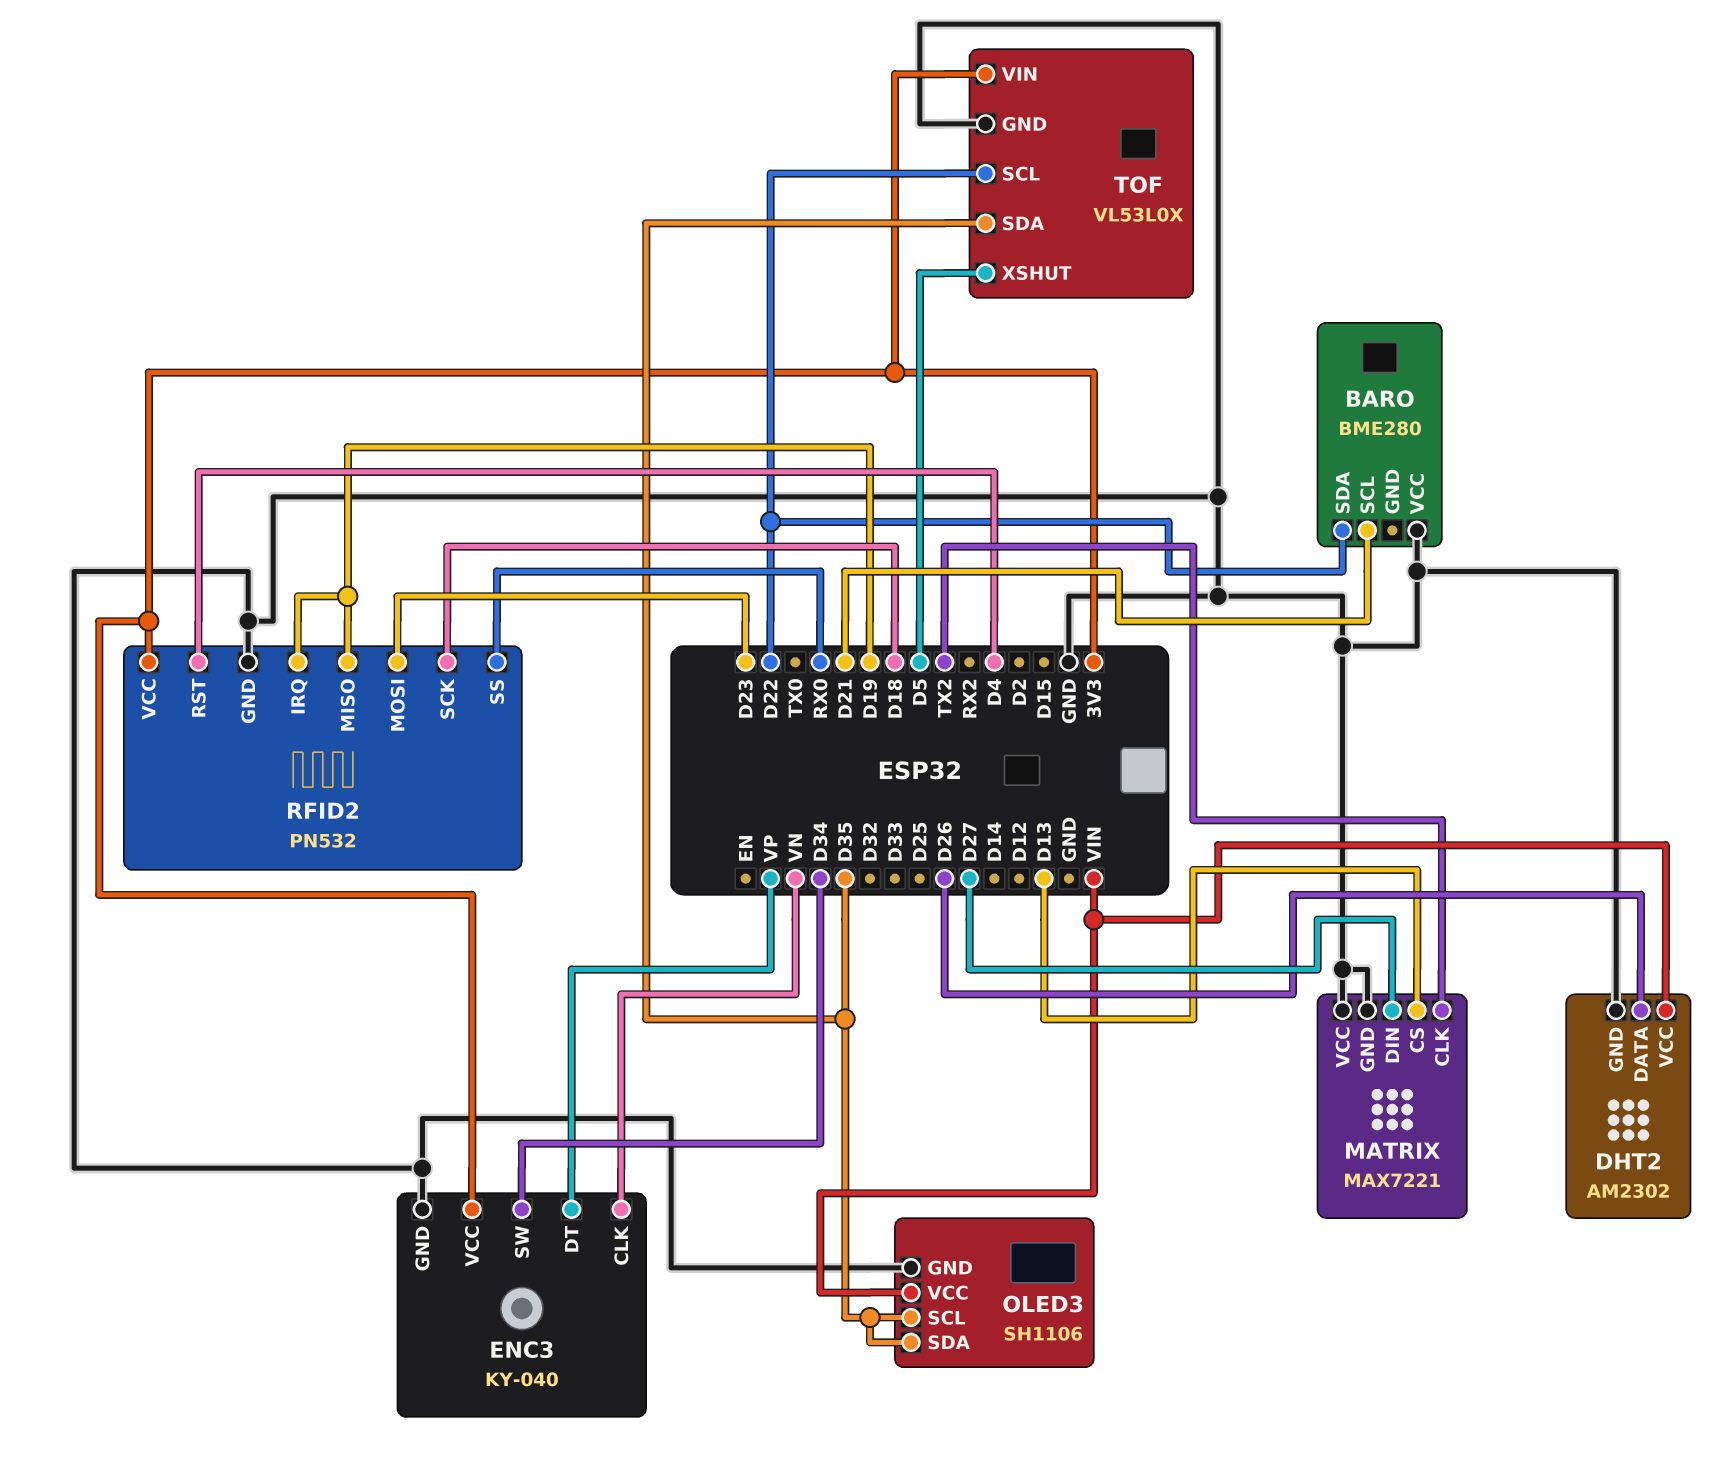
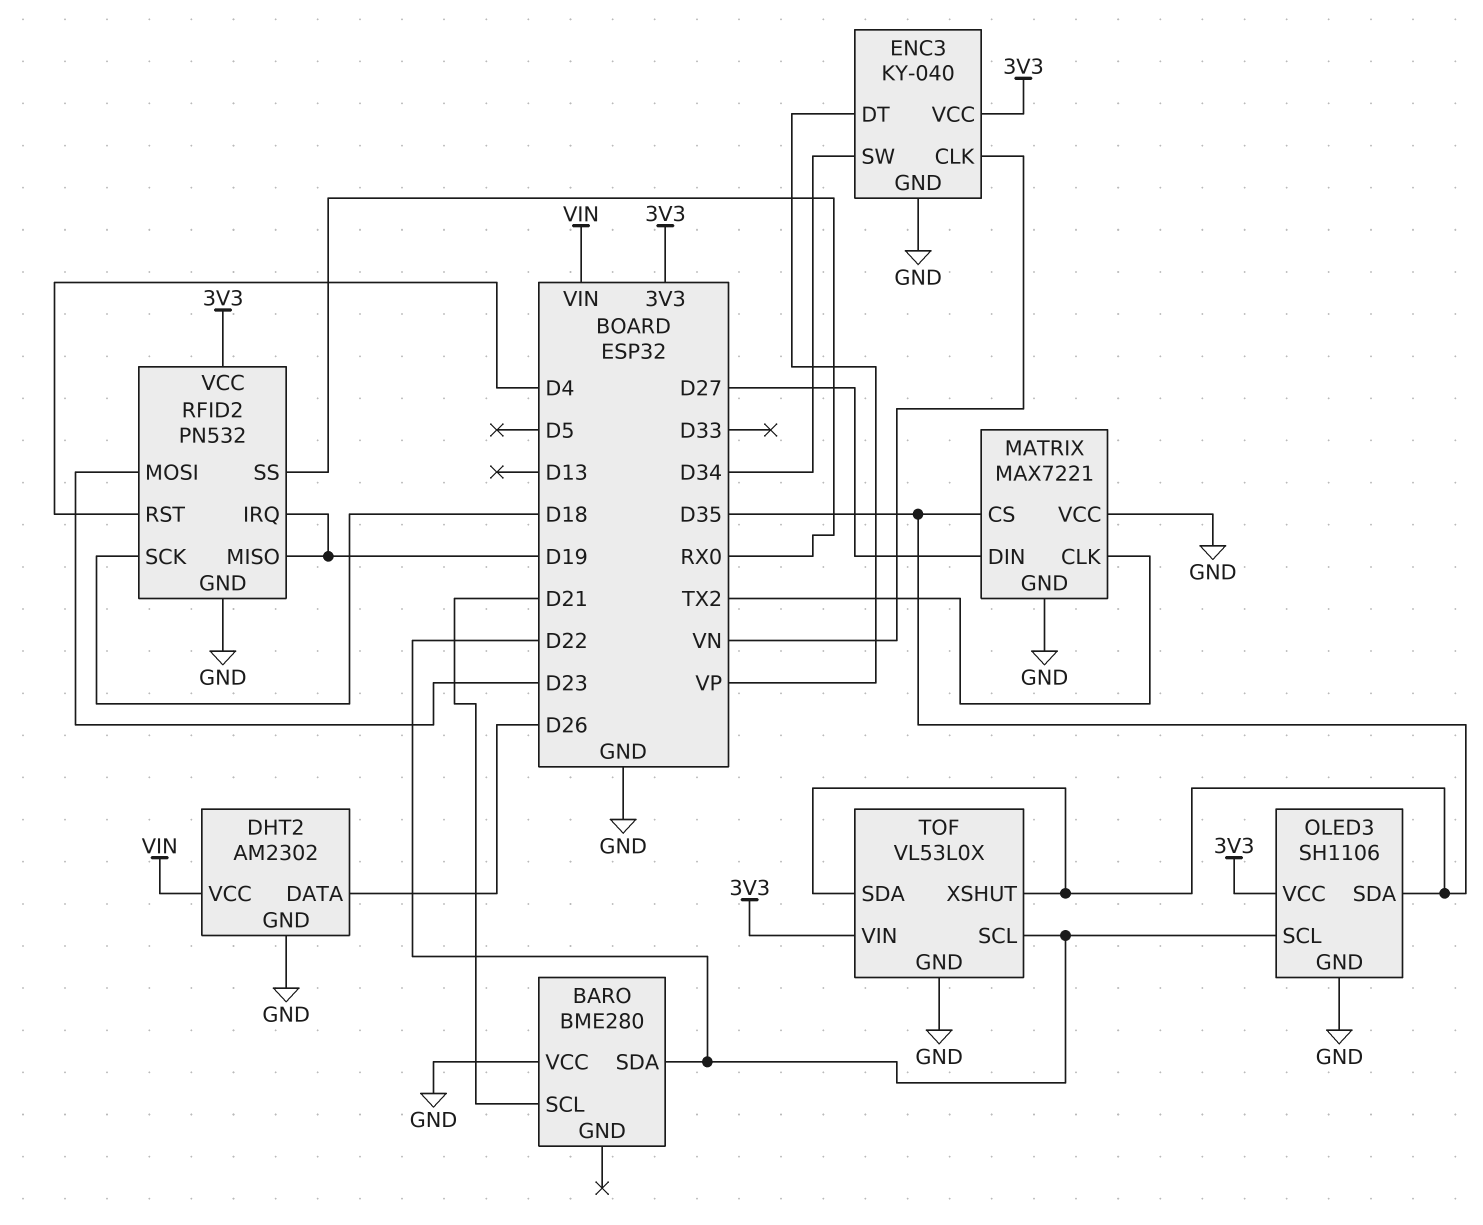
MATRIX pin CS: D13 -> D35
OLED3 pin SCL: D35 -> D22
OLED3 pin VCC: VIN -> 3V3
TOF pin XSHUT: D5 -> D35

